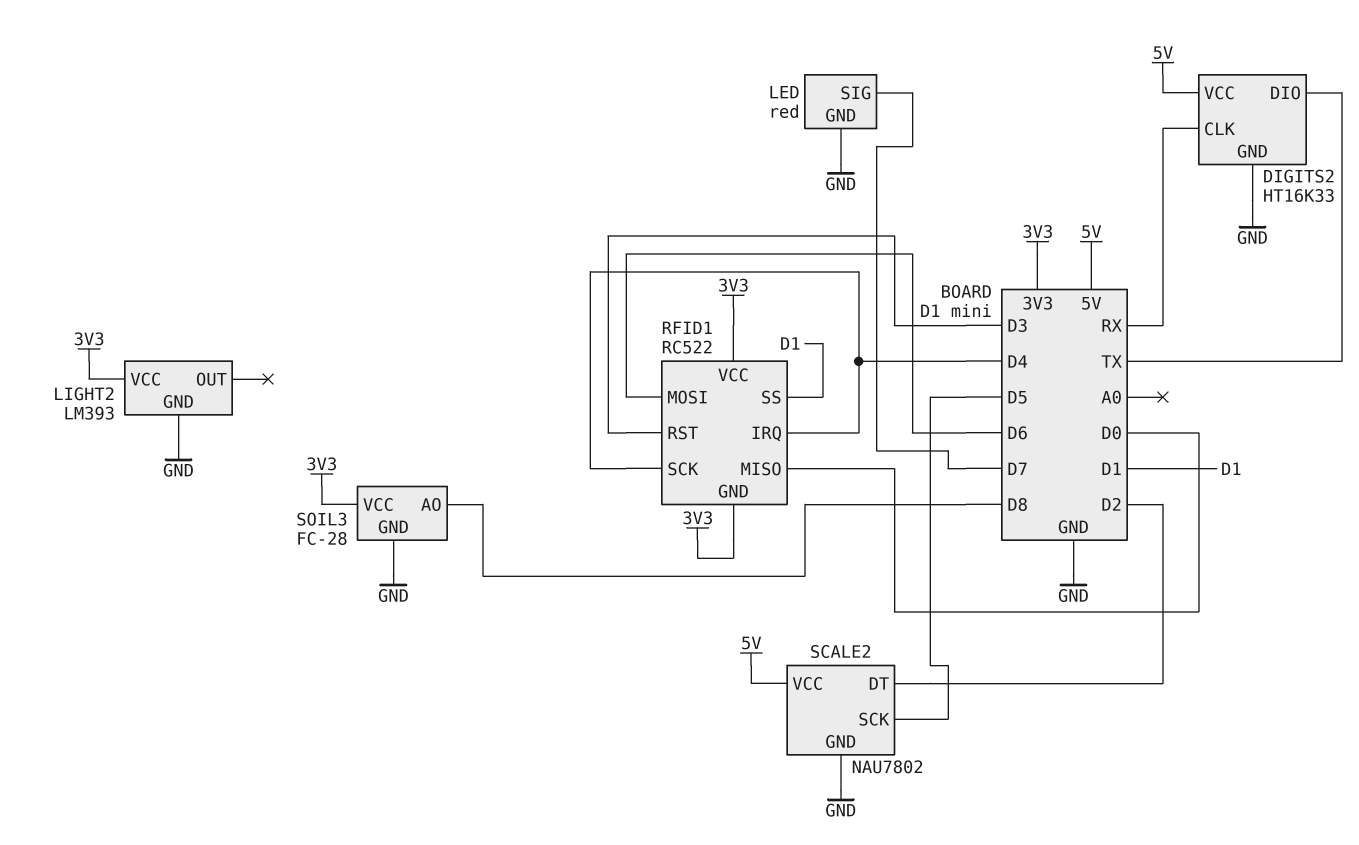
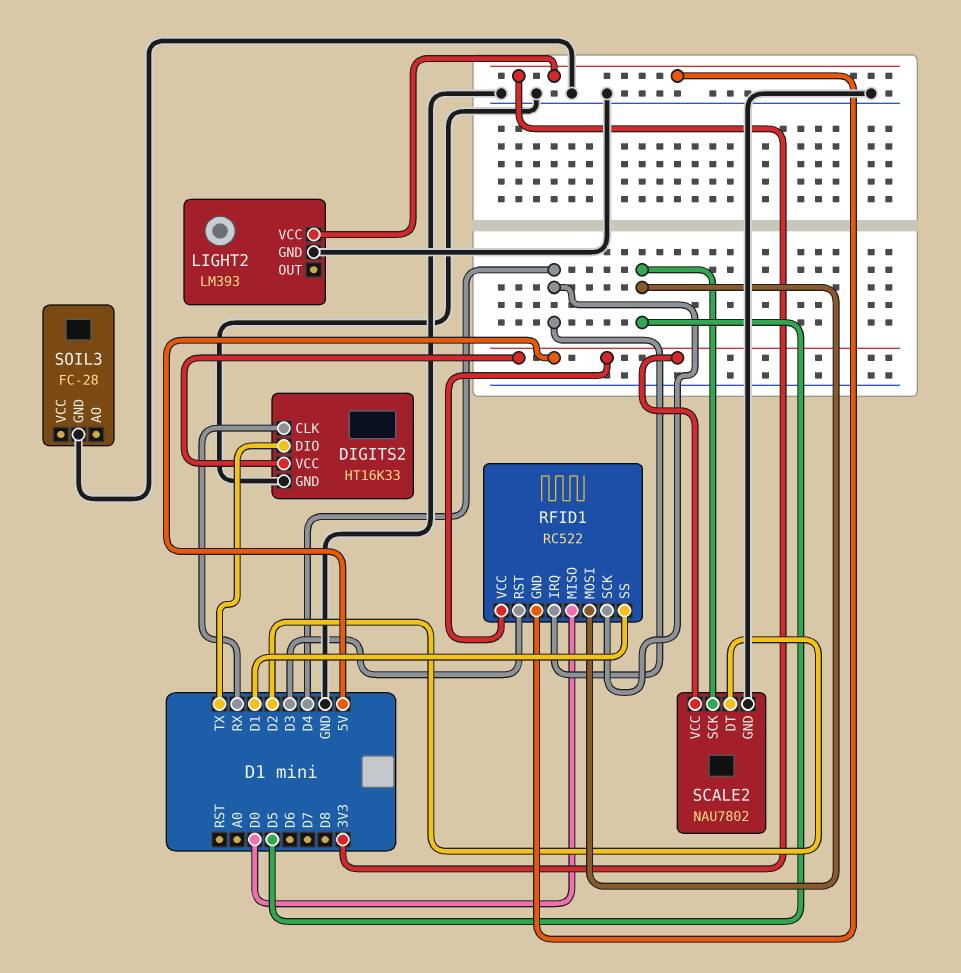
LED: red -> none
LED pin GND: GND -> none
LED pin SIG: D7 -> none
RFID1 pin MOSI: D6 -> D5
RFID1 pin VCC: 3V3 -> 5V
SOIL3 pin AO: D8 -> none
SOIL3 pin VCC: 3V3 -> none

